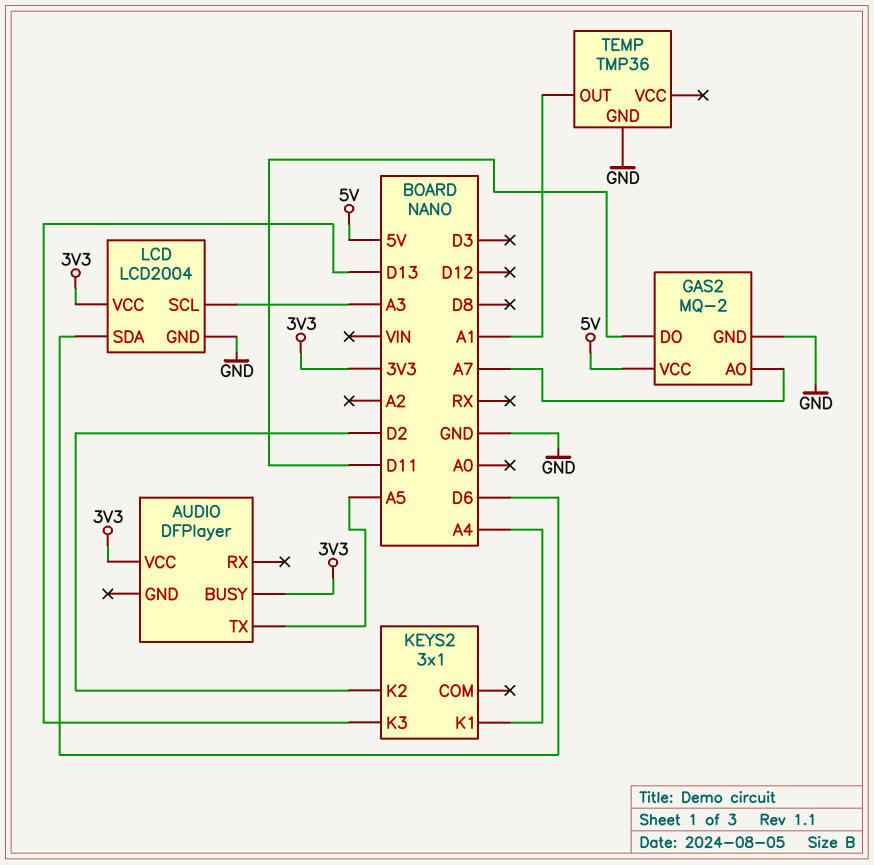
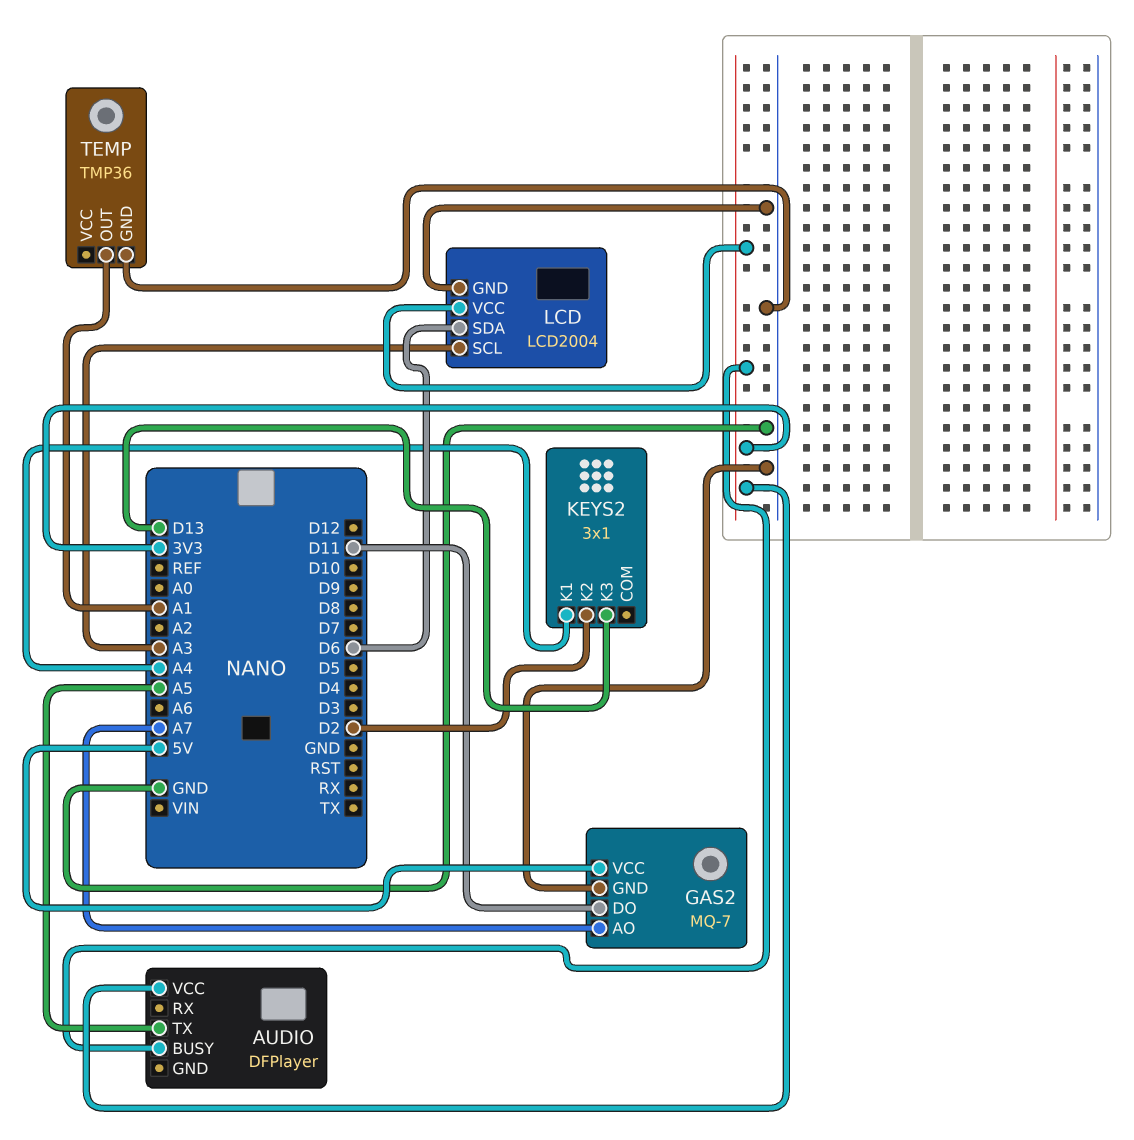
GAS2: MQ-2 -> MQ-7

